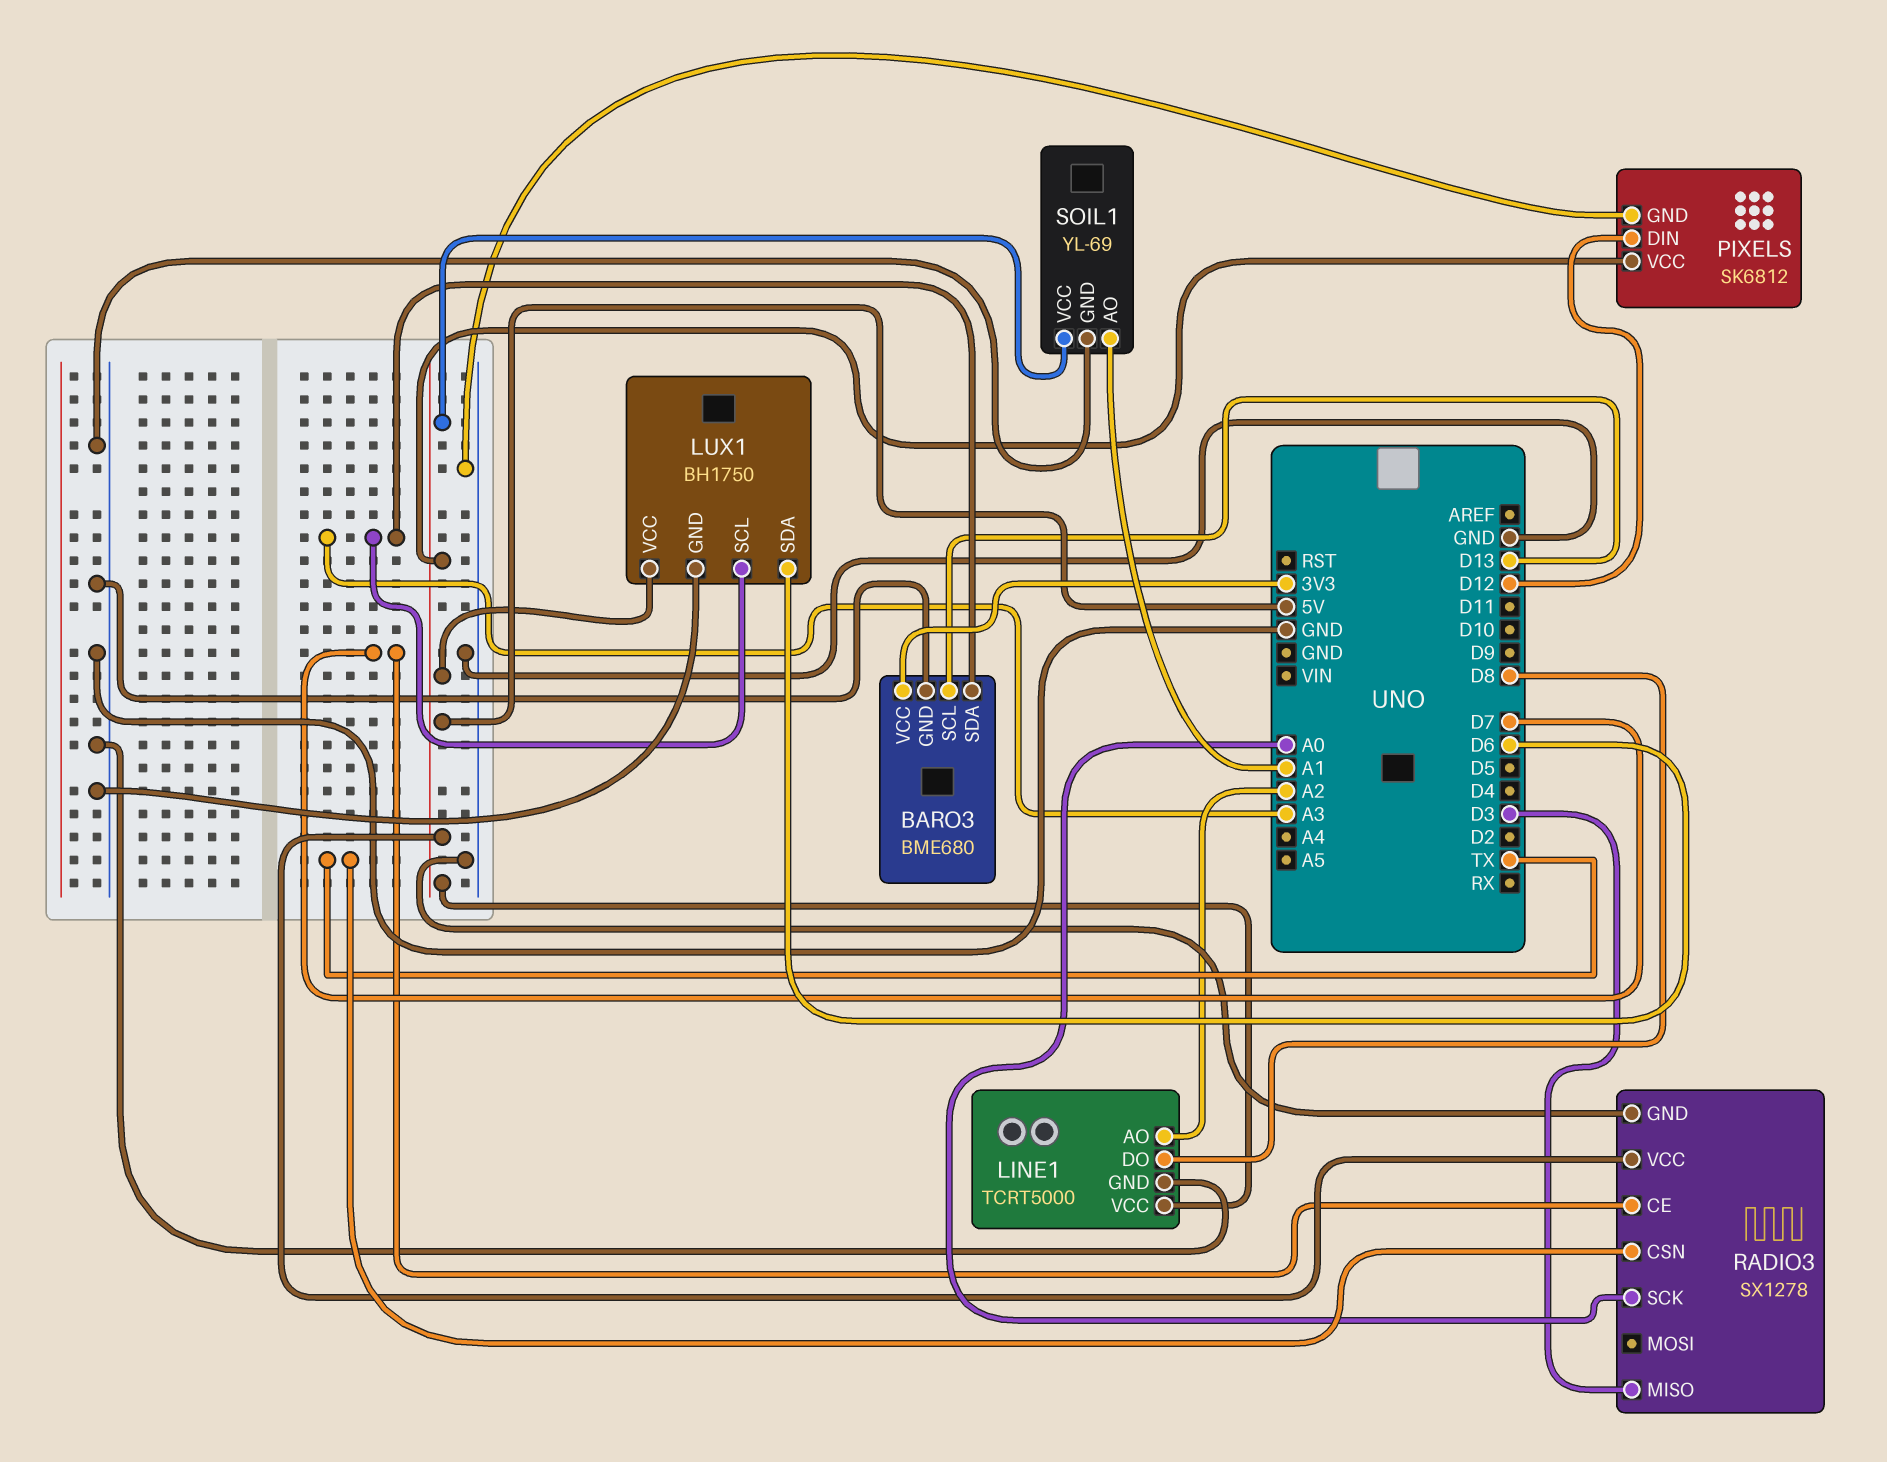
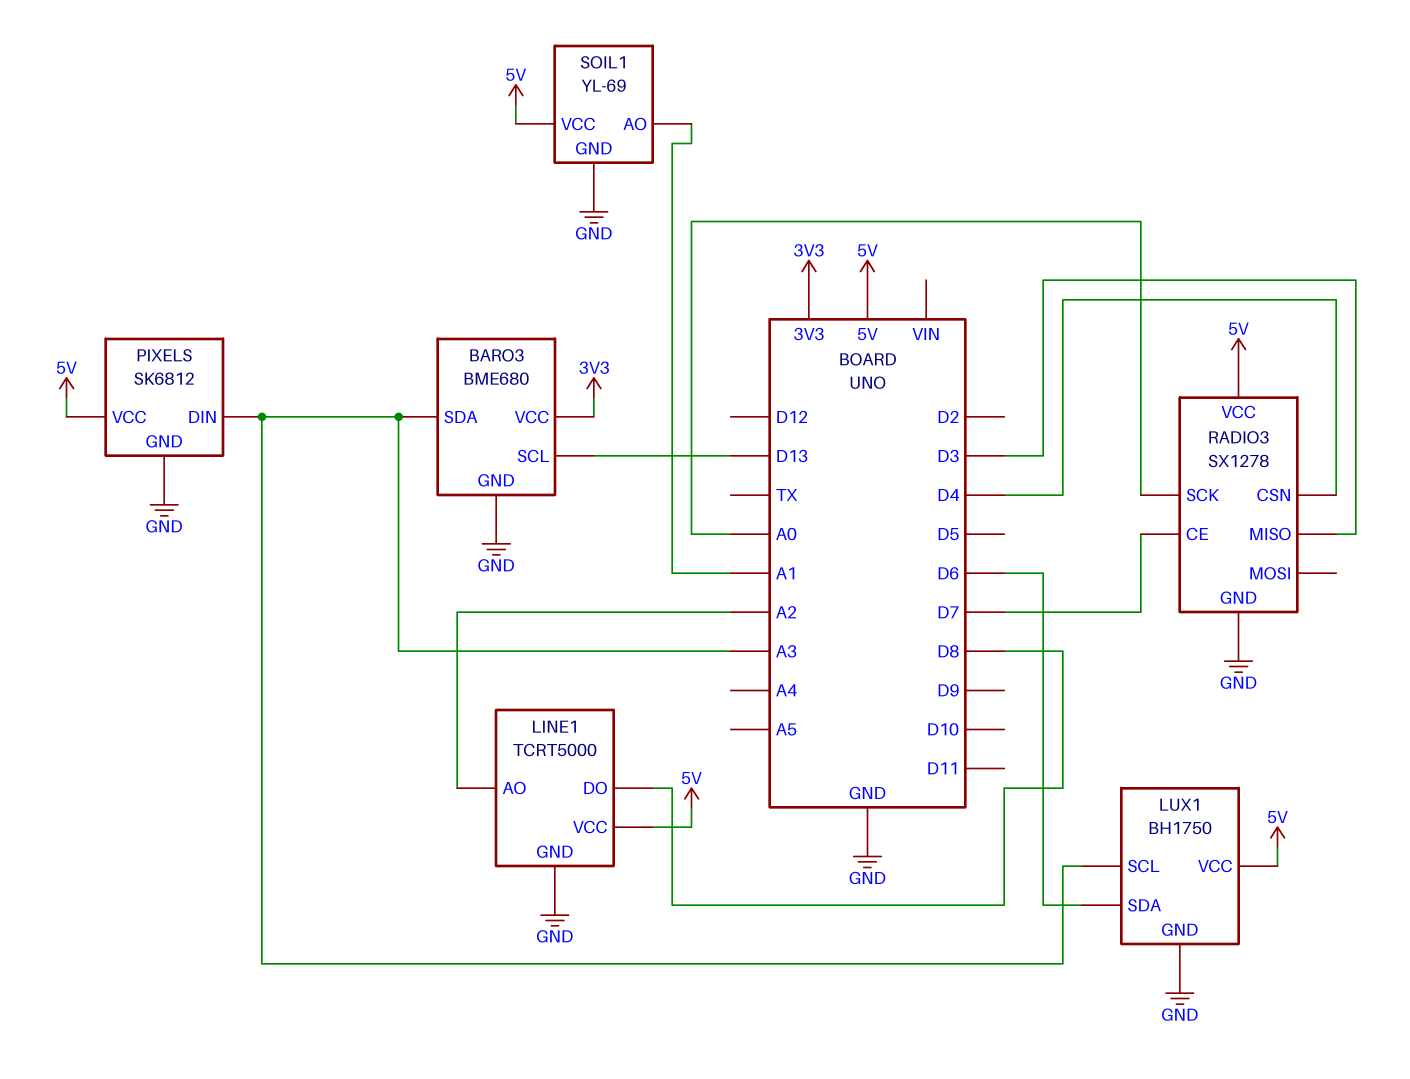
PIXELS pin DIN: D12 -> A3
RADIO3 pin CSN: TX -> D4

